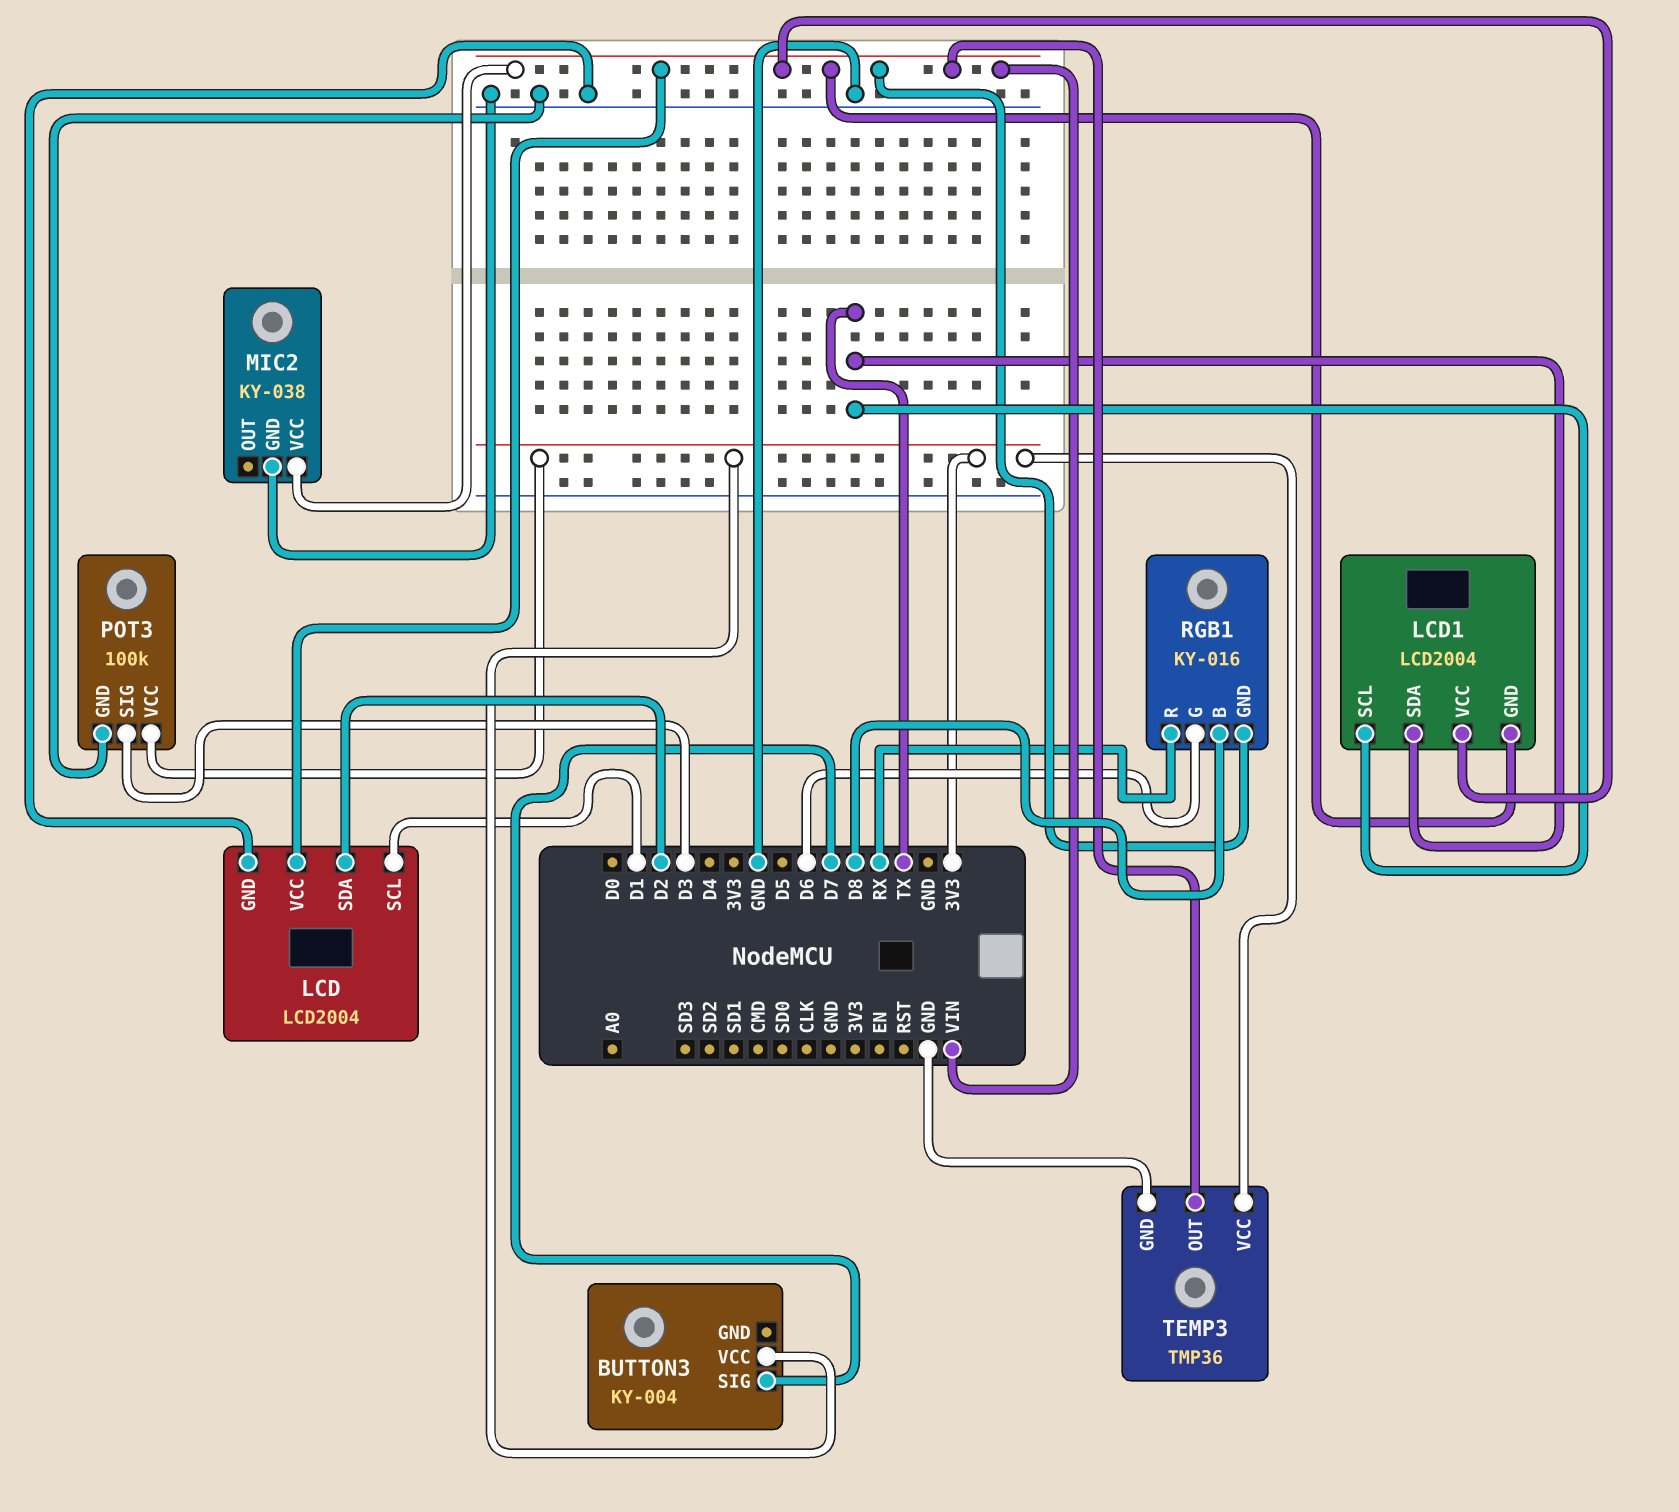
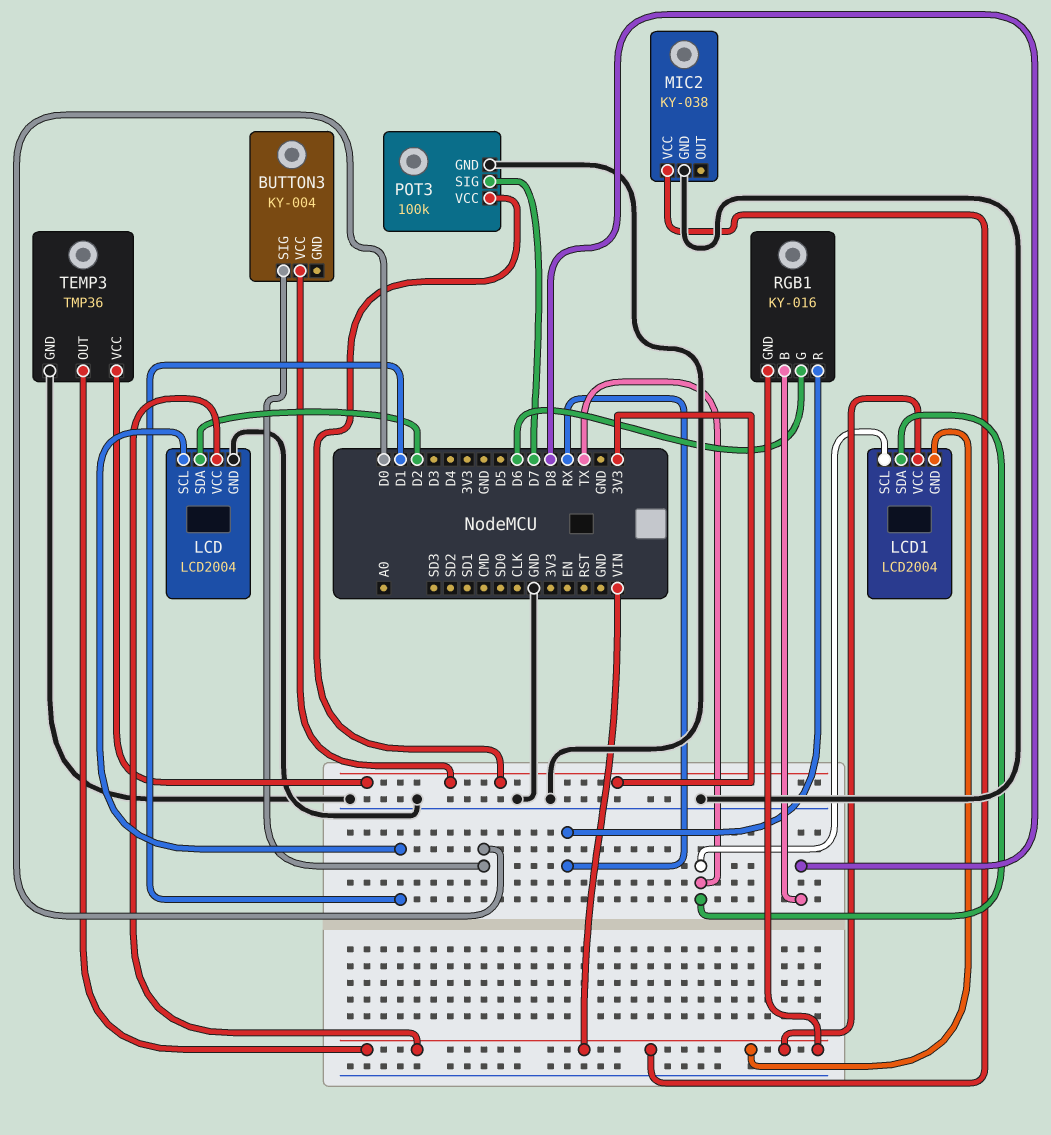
BUTTON3 pin SIG: D7 -> D0
POT3 pin SIG: D3 -> D7

